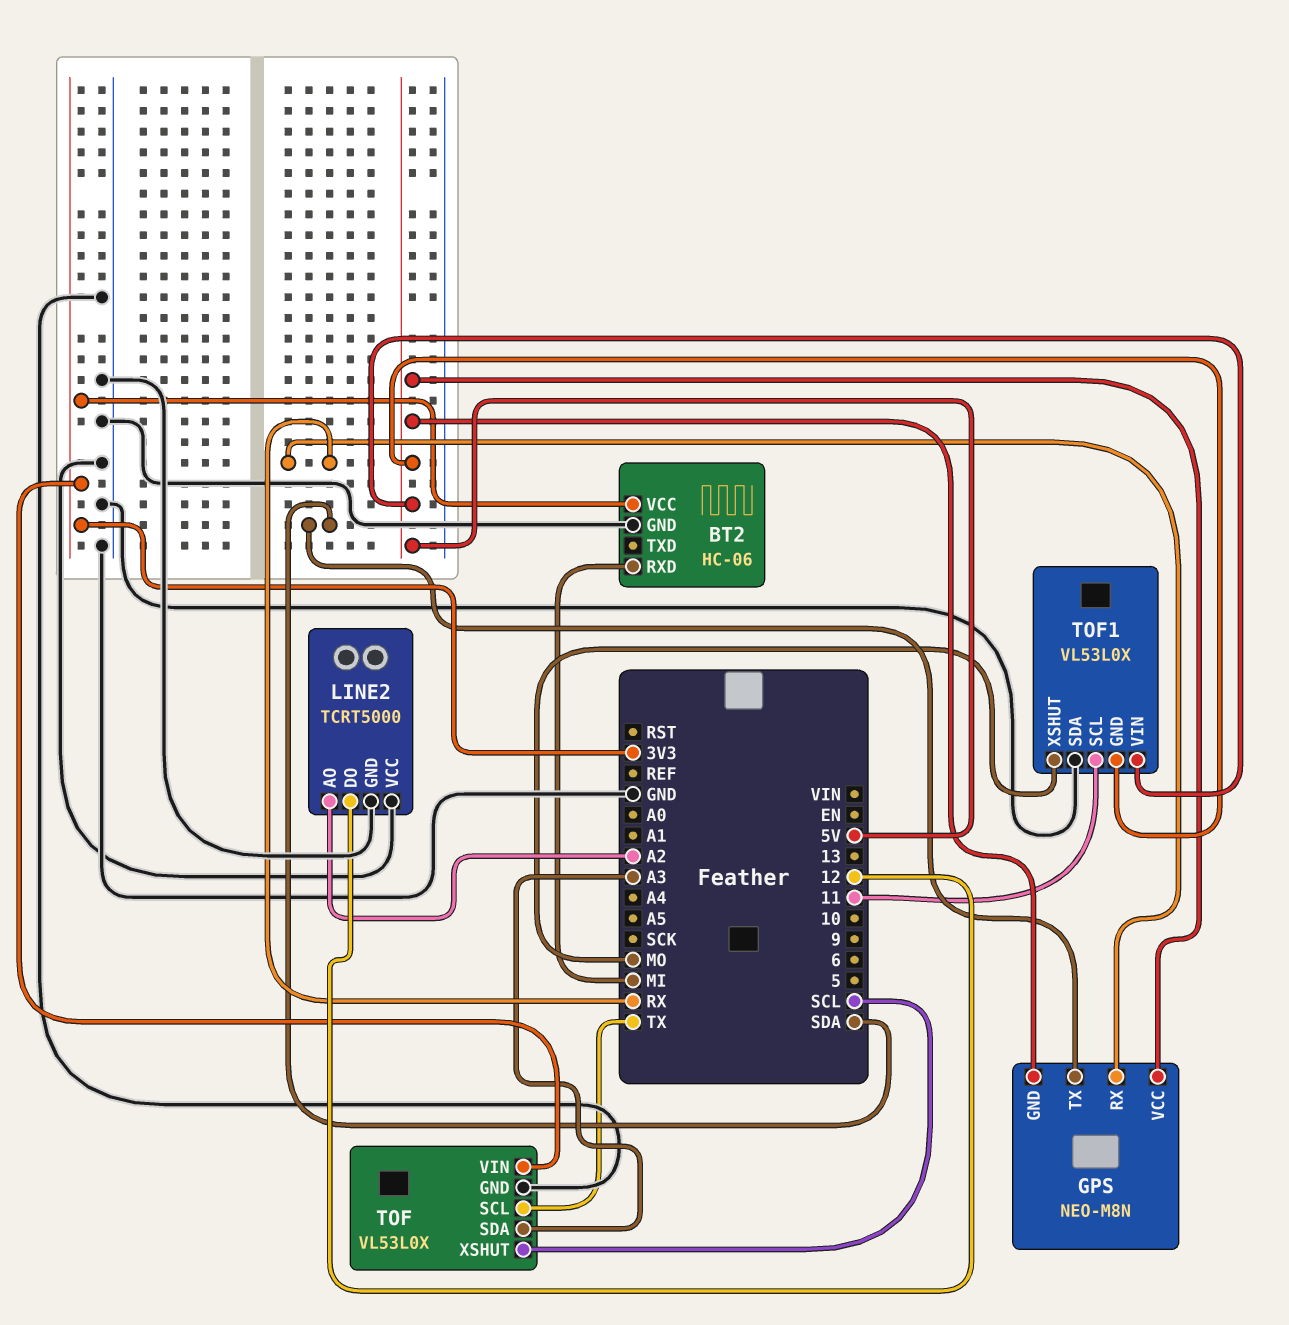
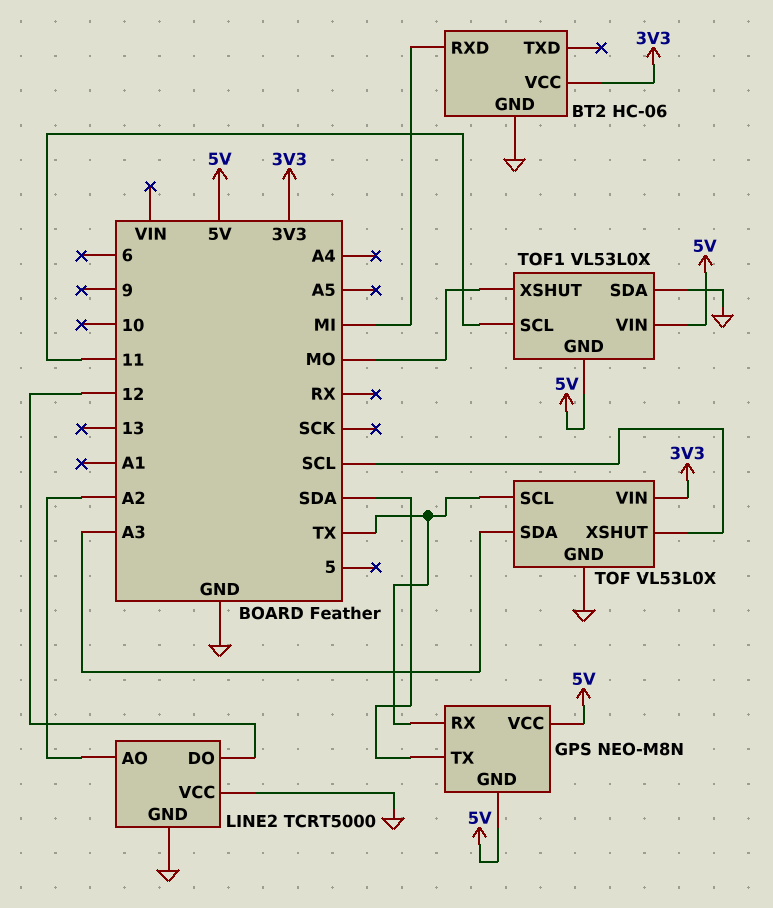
GPS pin RX: RX -> TX

